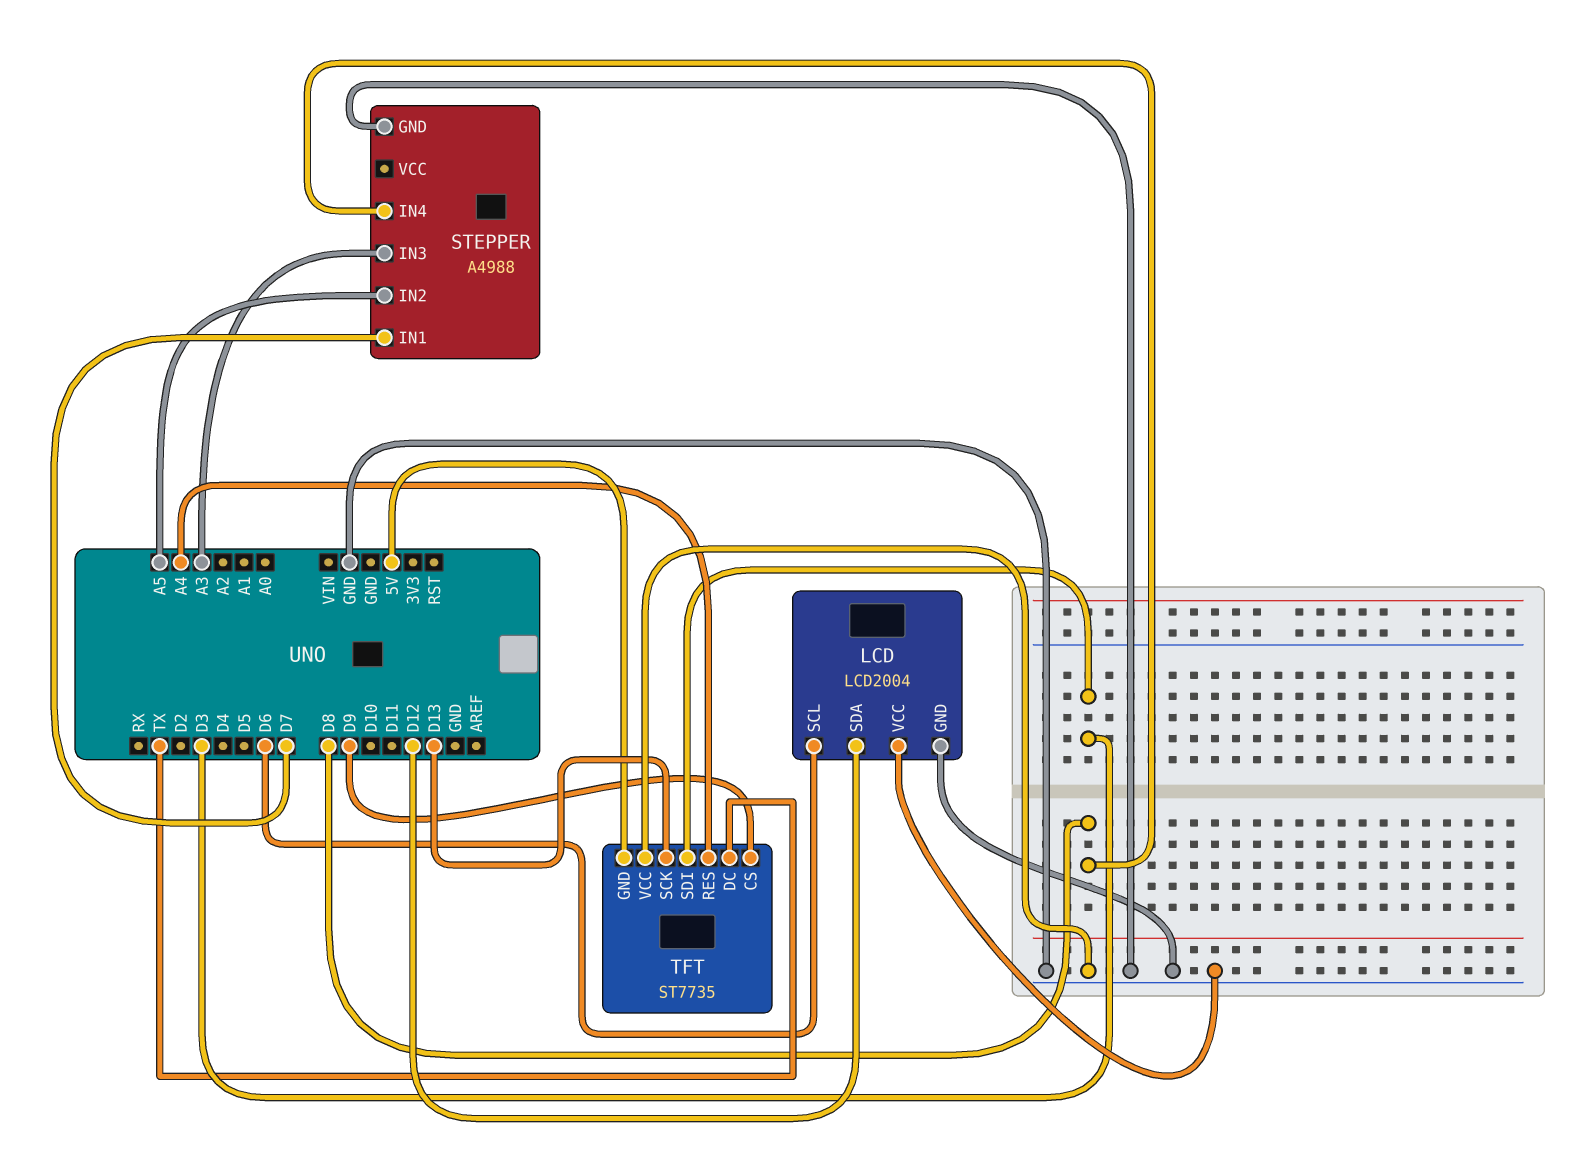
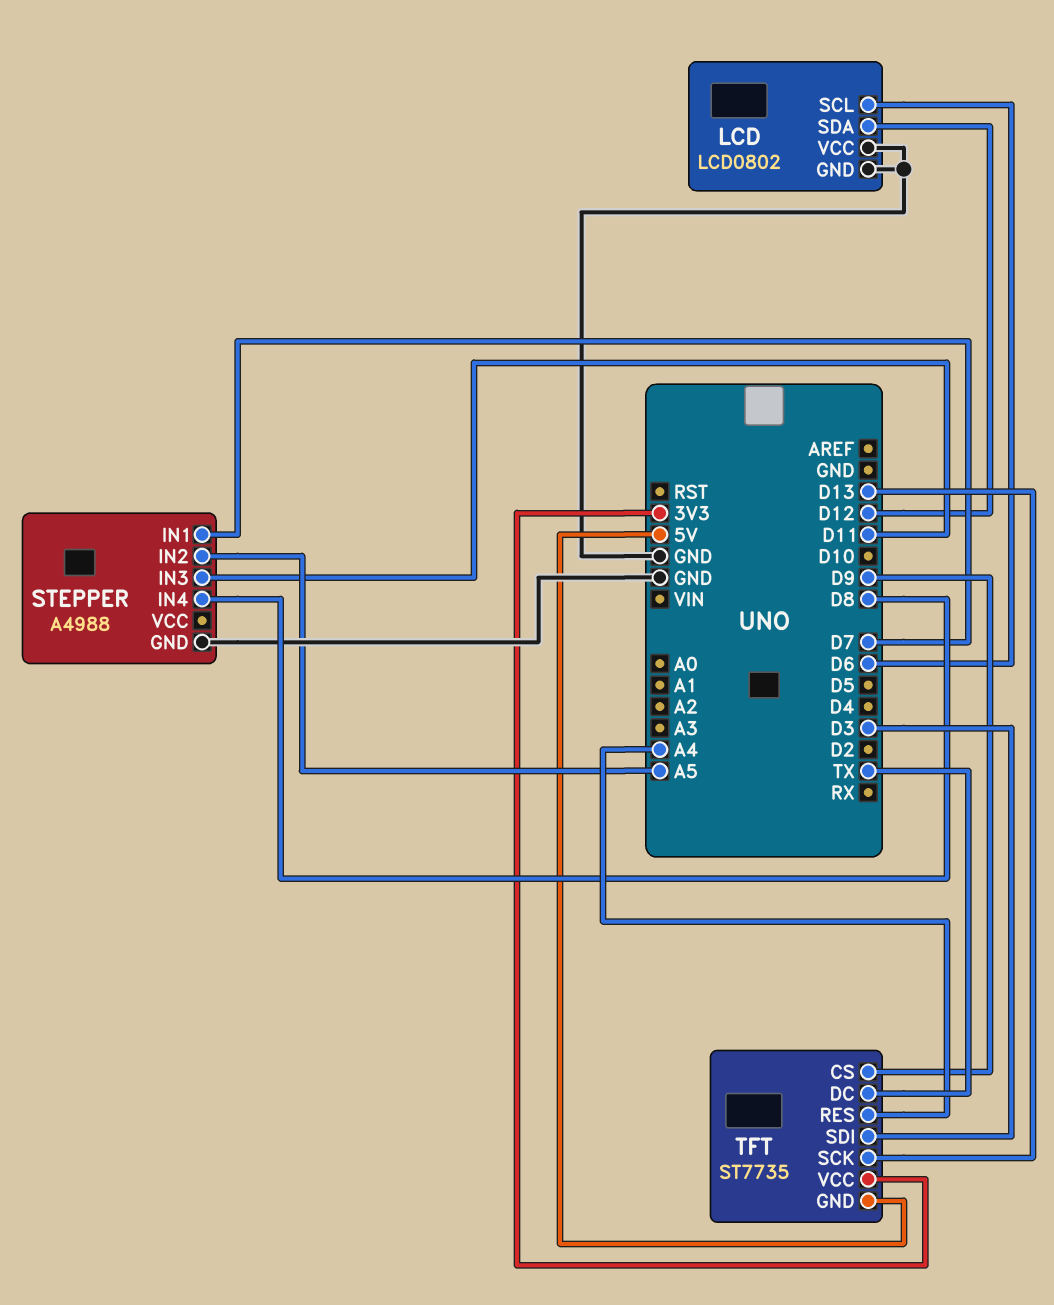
LCD: LCD2004 -> LCD0802
STEPPER pin IN3: A3 -> D11
TFT pin VCC: GND -> 3V3

